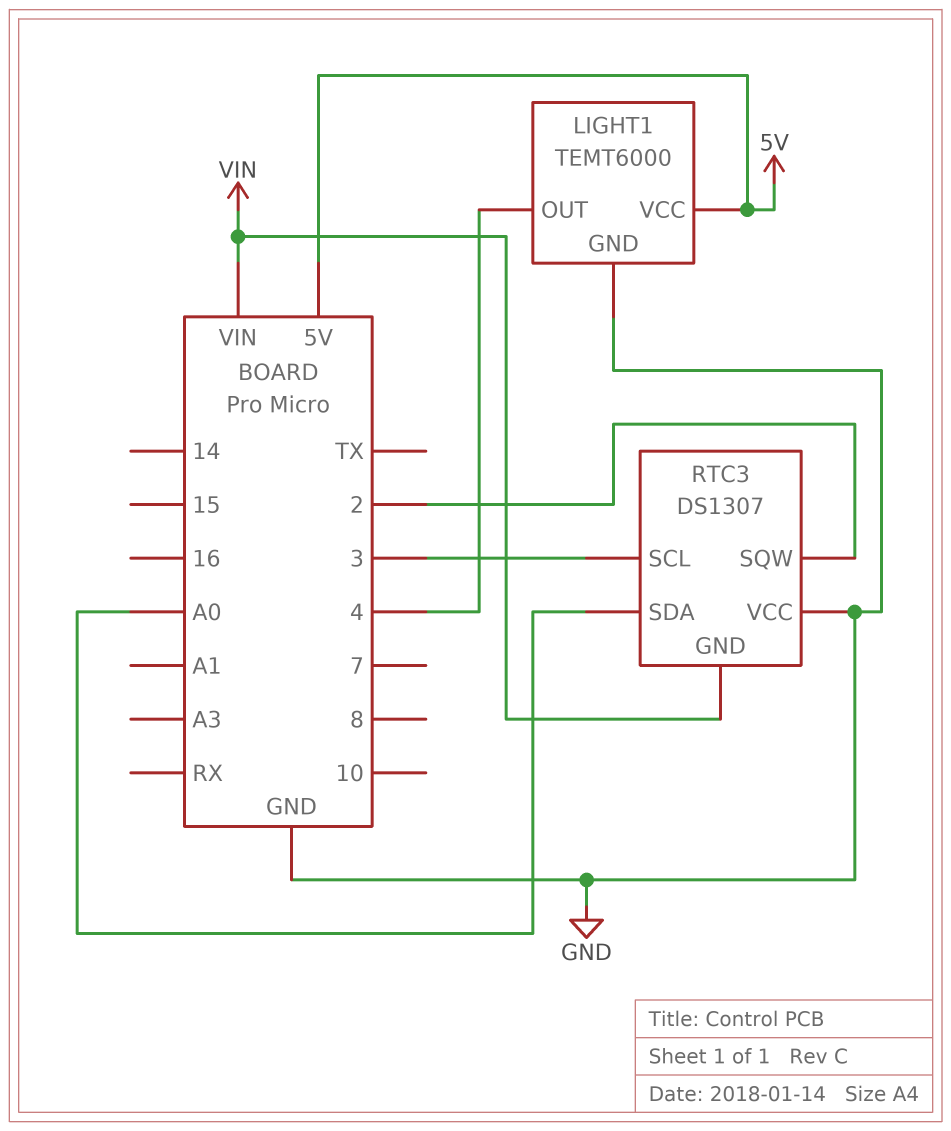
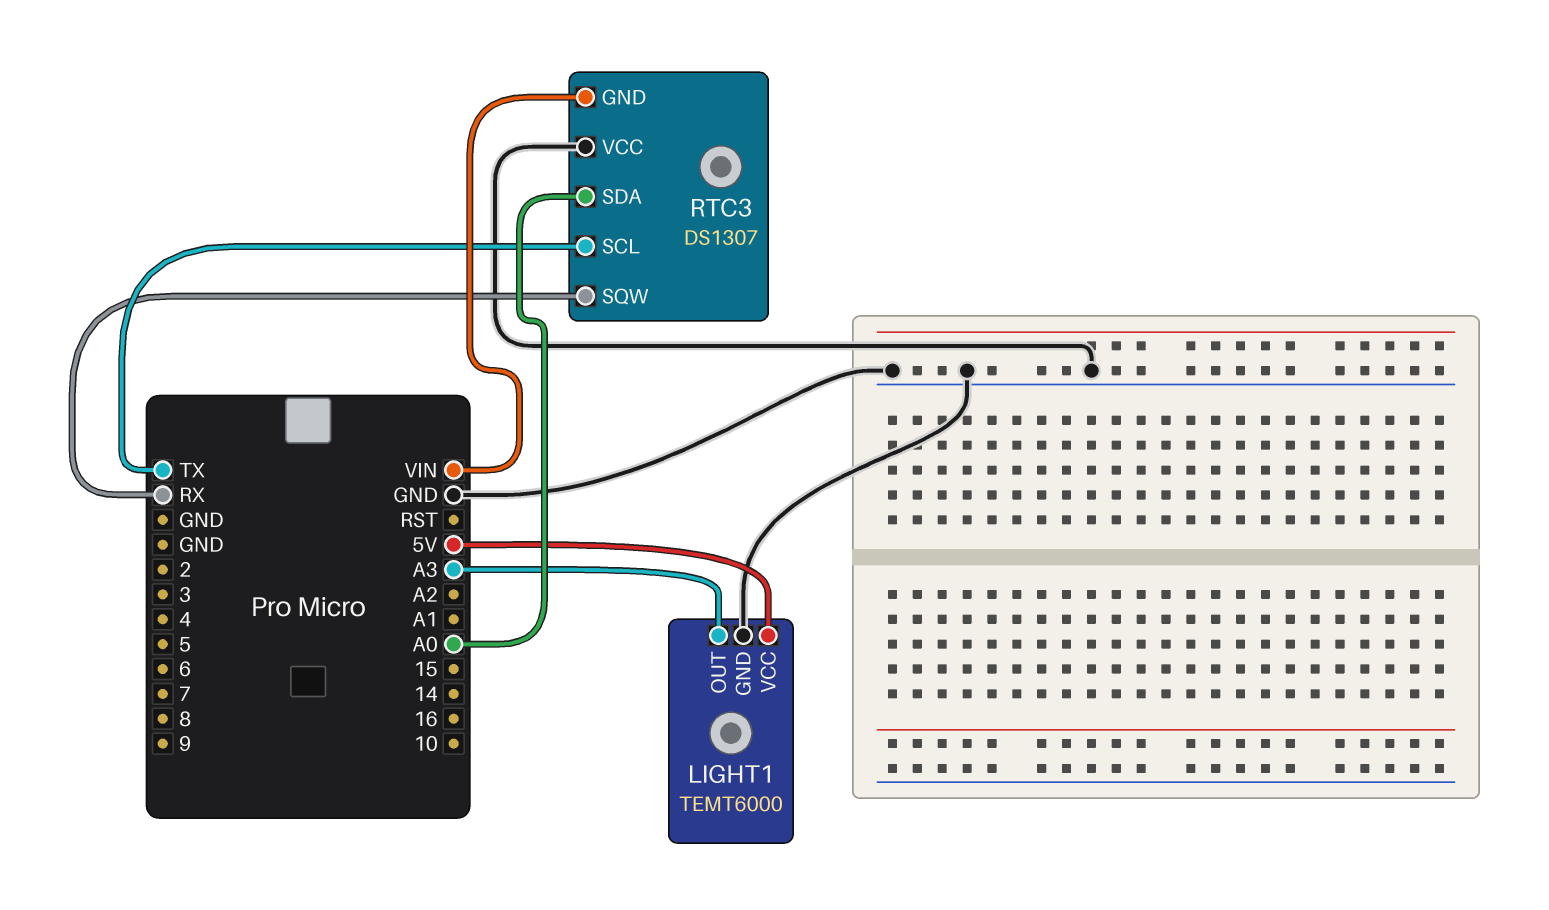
LIGHT1 pin OUT: 4 -> A3
RTC3 pin SCL: 3 -> TX
RTC3 pin SQW: 2 -> RX

